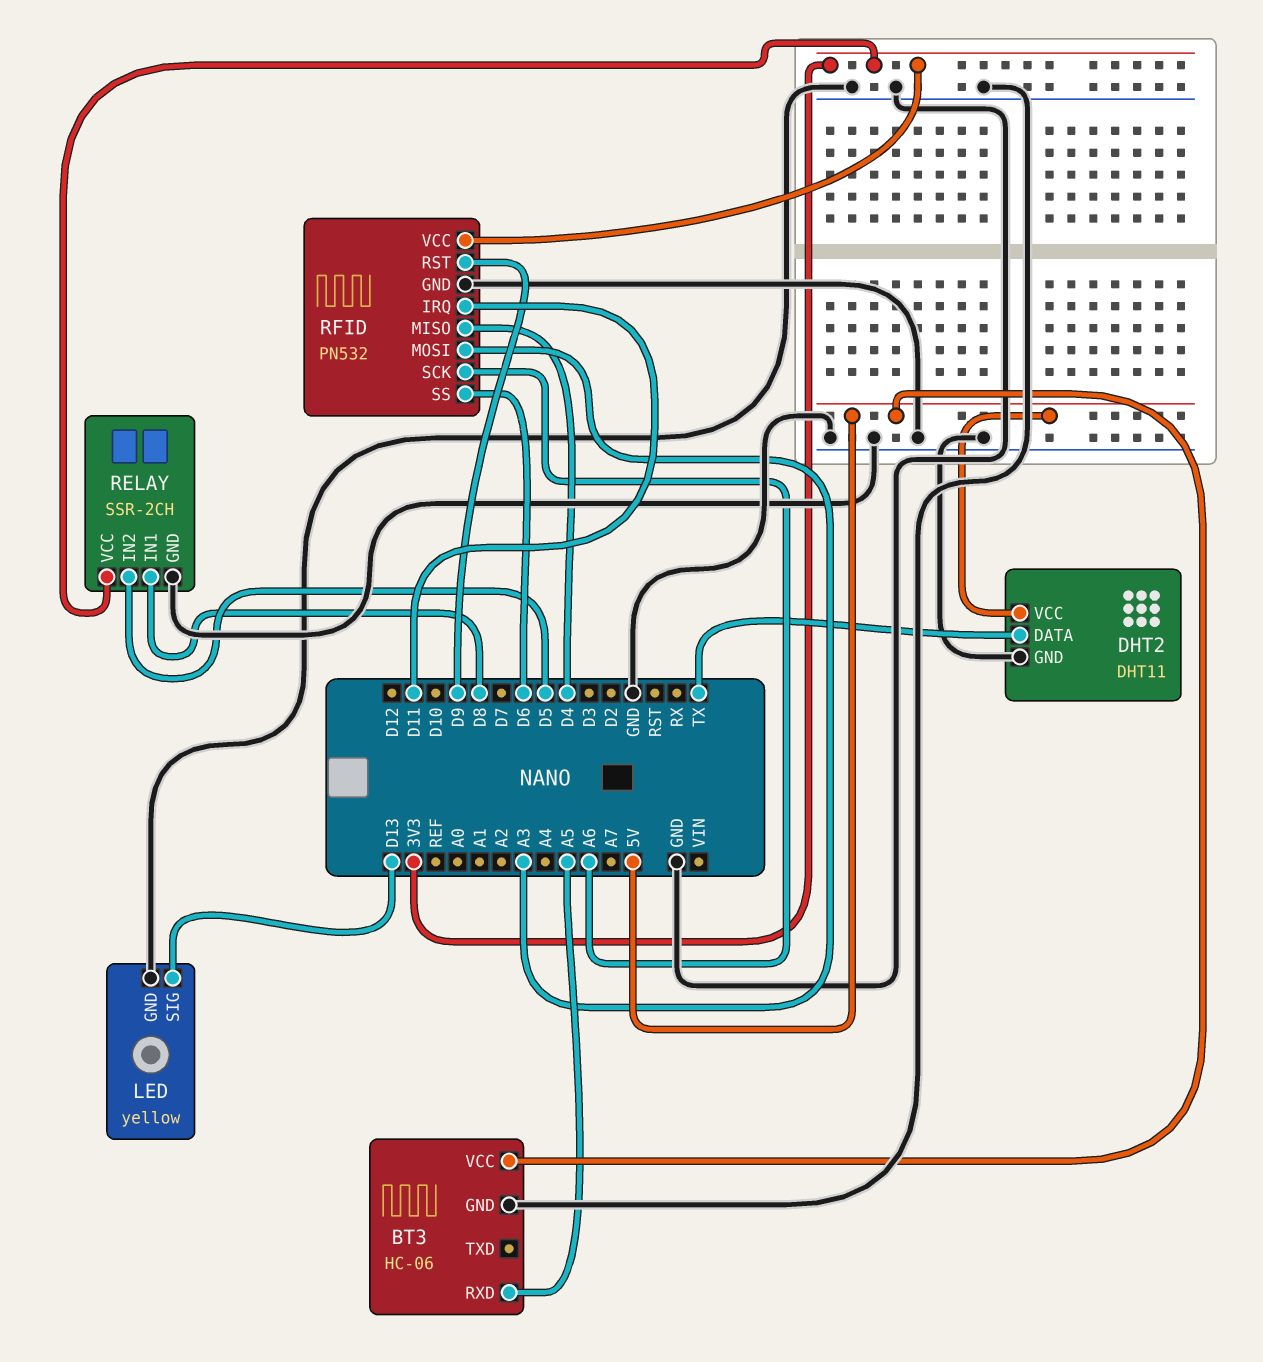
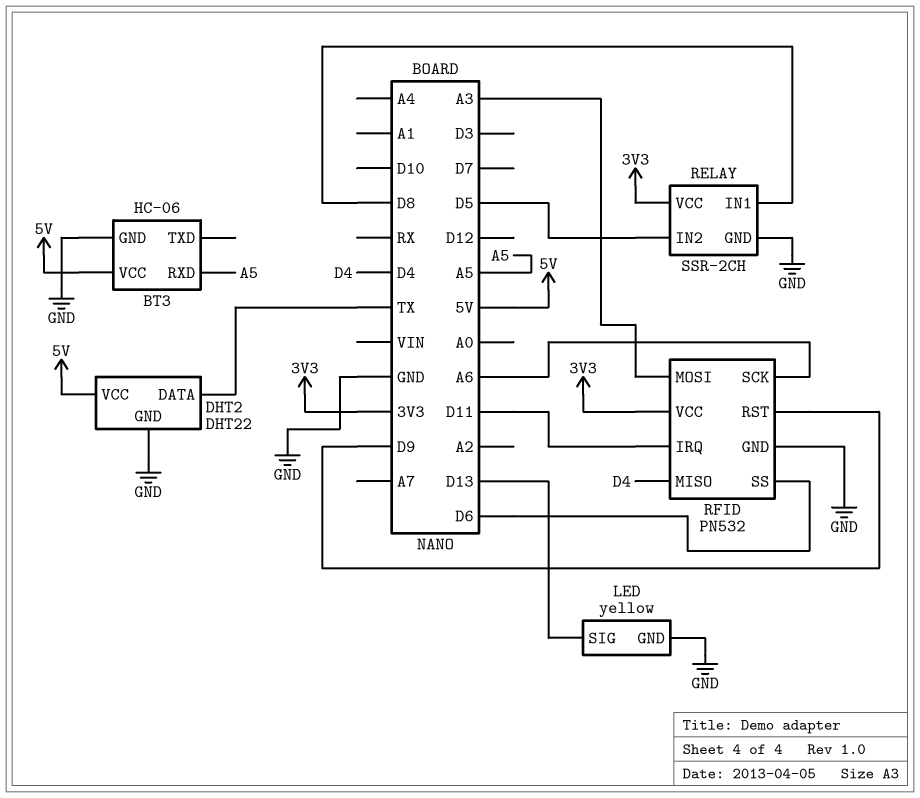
DHT2: DHT11 -> DHT22

